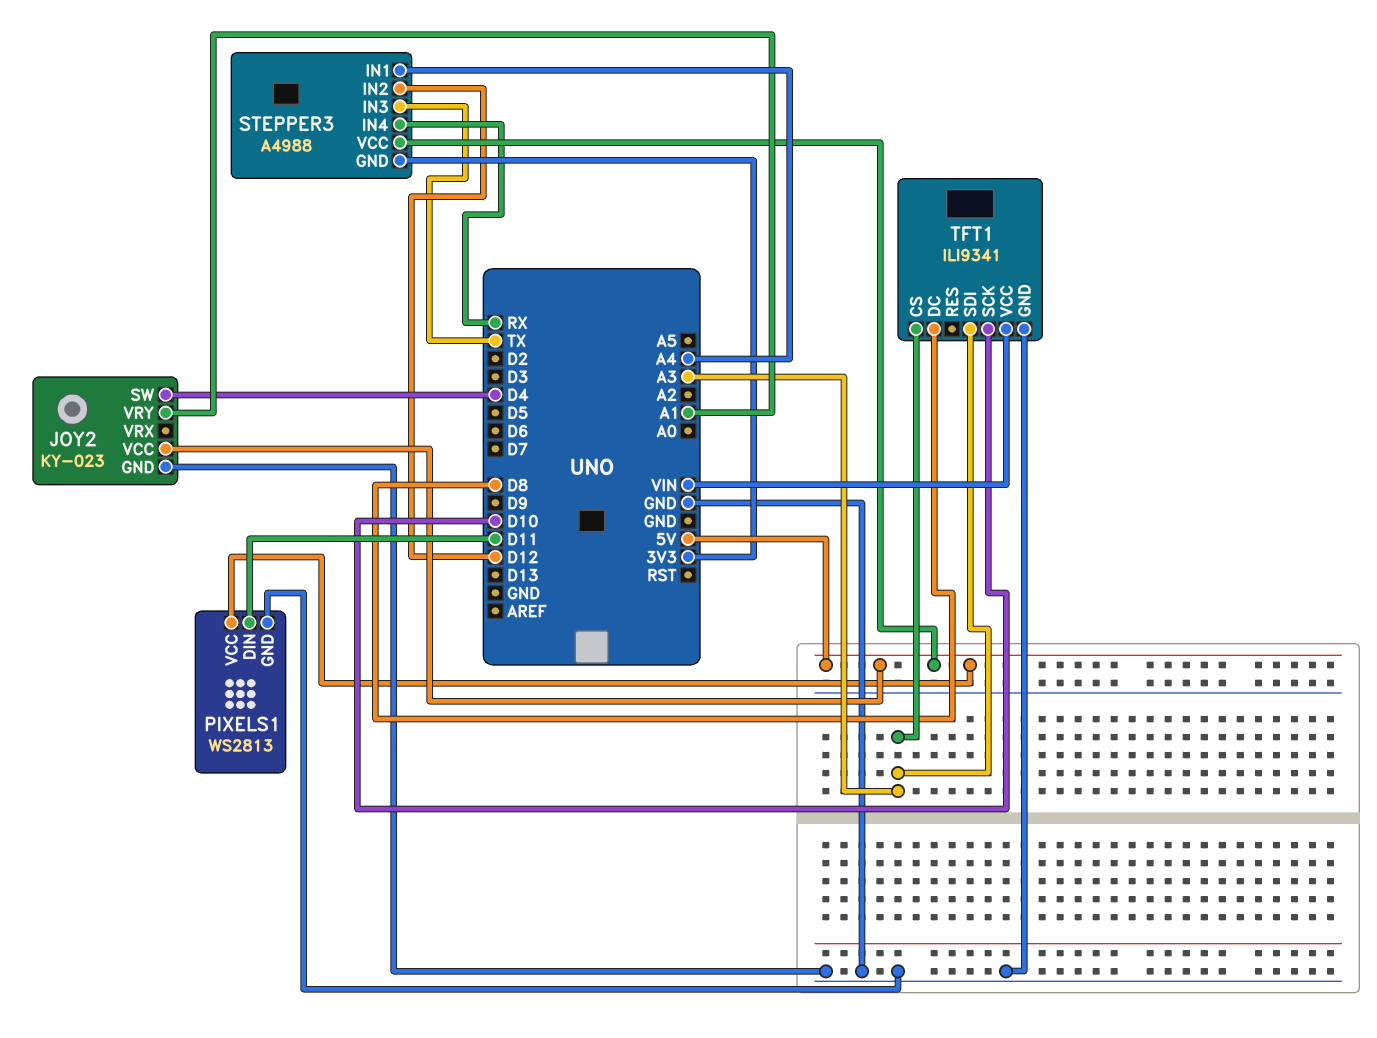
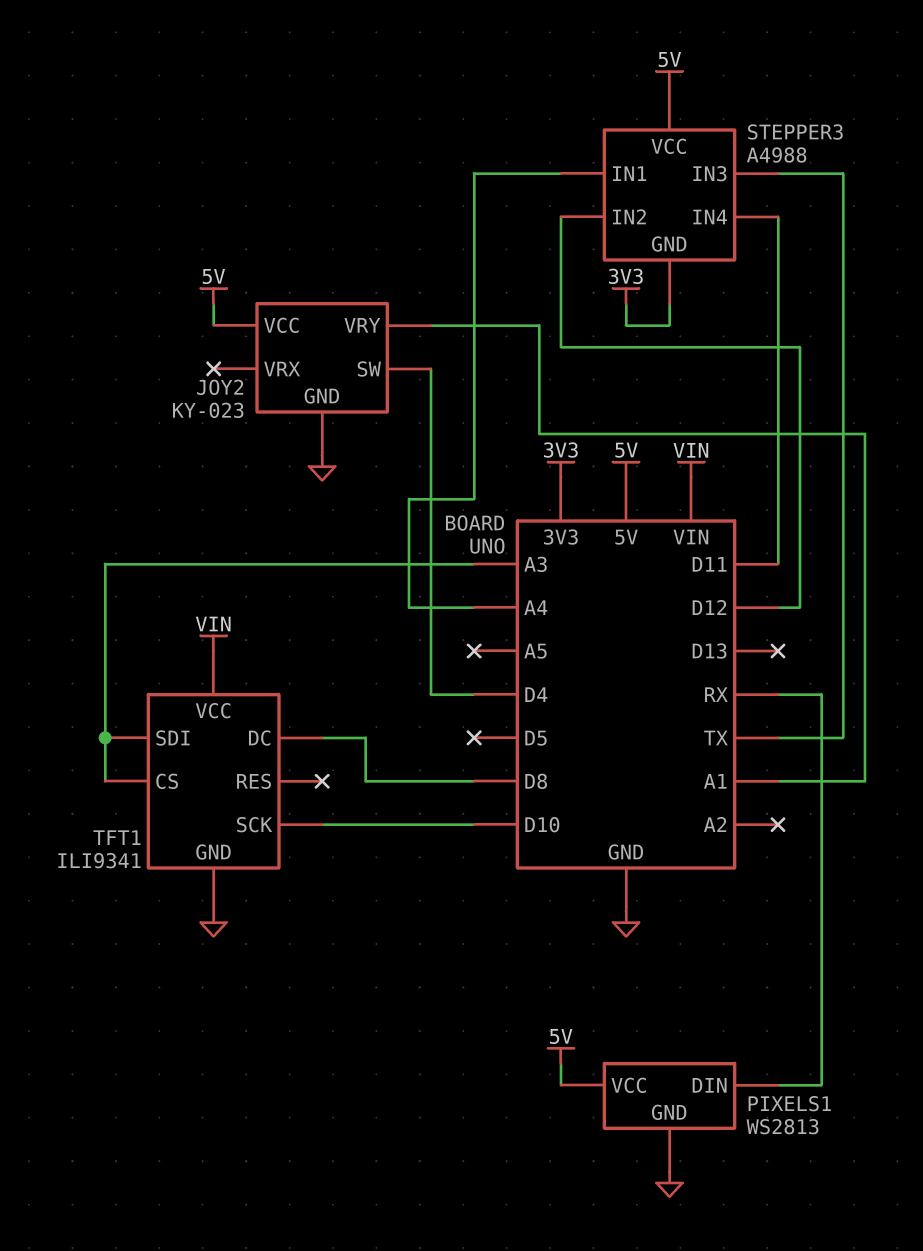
PIXELS1 pin DIN: D11 -> RX
STEPPER3 pin IN4: RX -> D11

